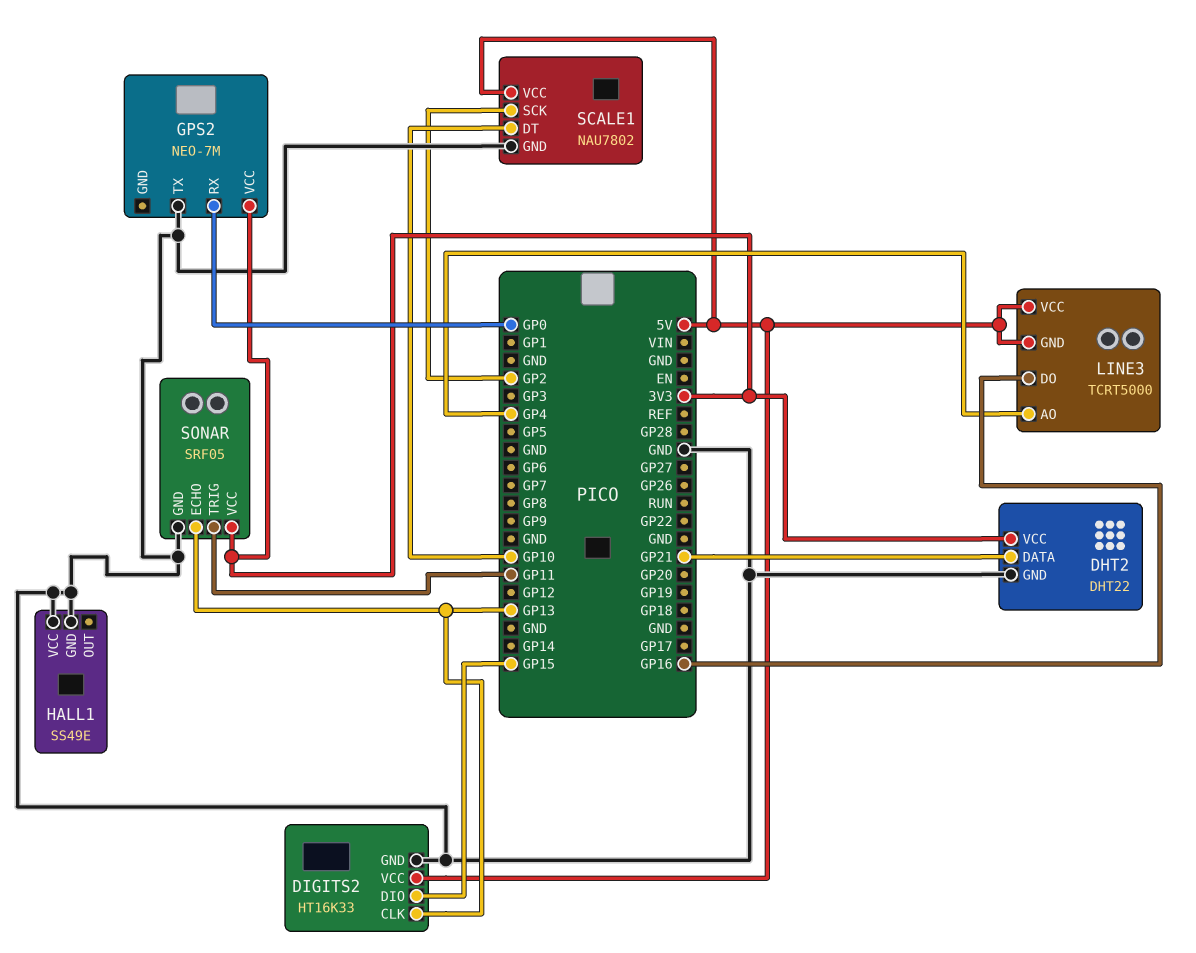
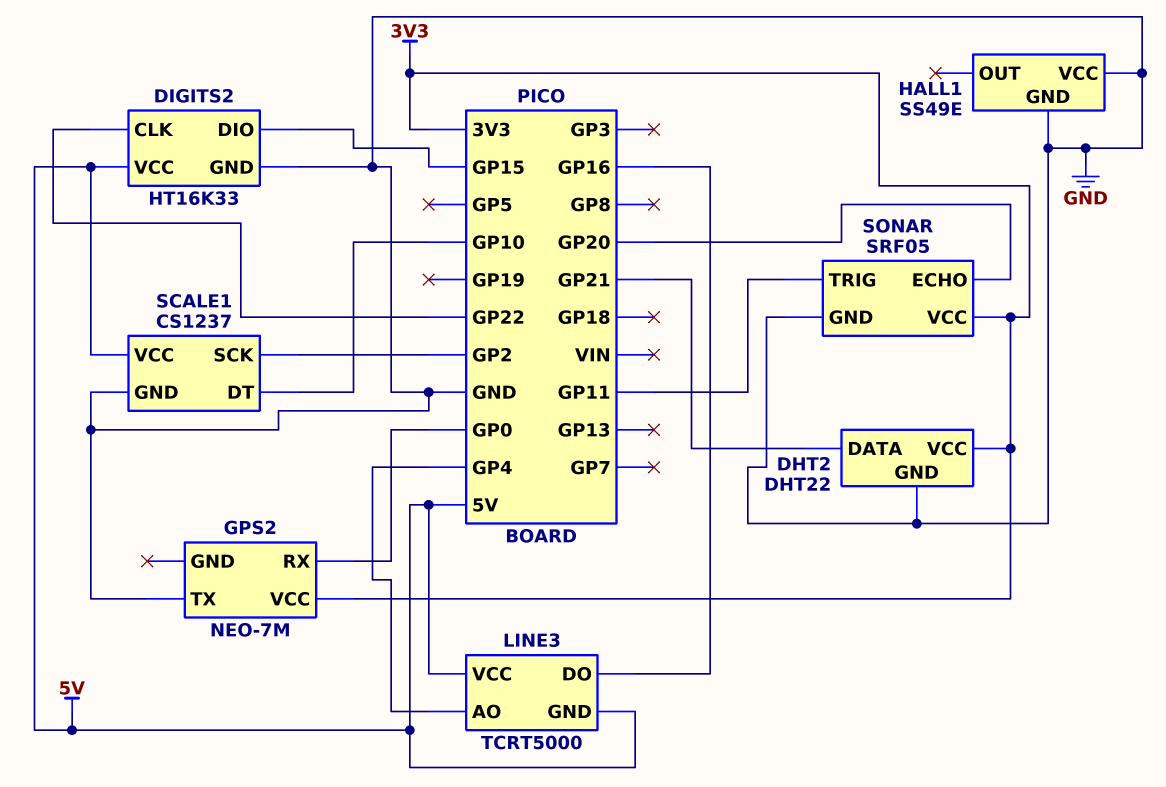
DIGITS2 pin CLK: GP13 -> GP22
SCALE1: NAU7802 -> CS1237
SONAR pin ECHO: GP13 -> GP20

